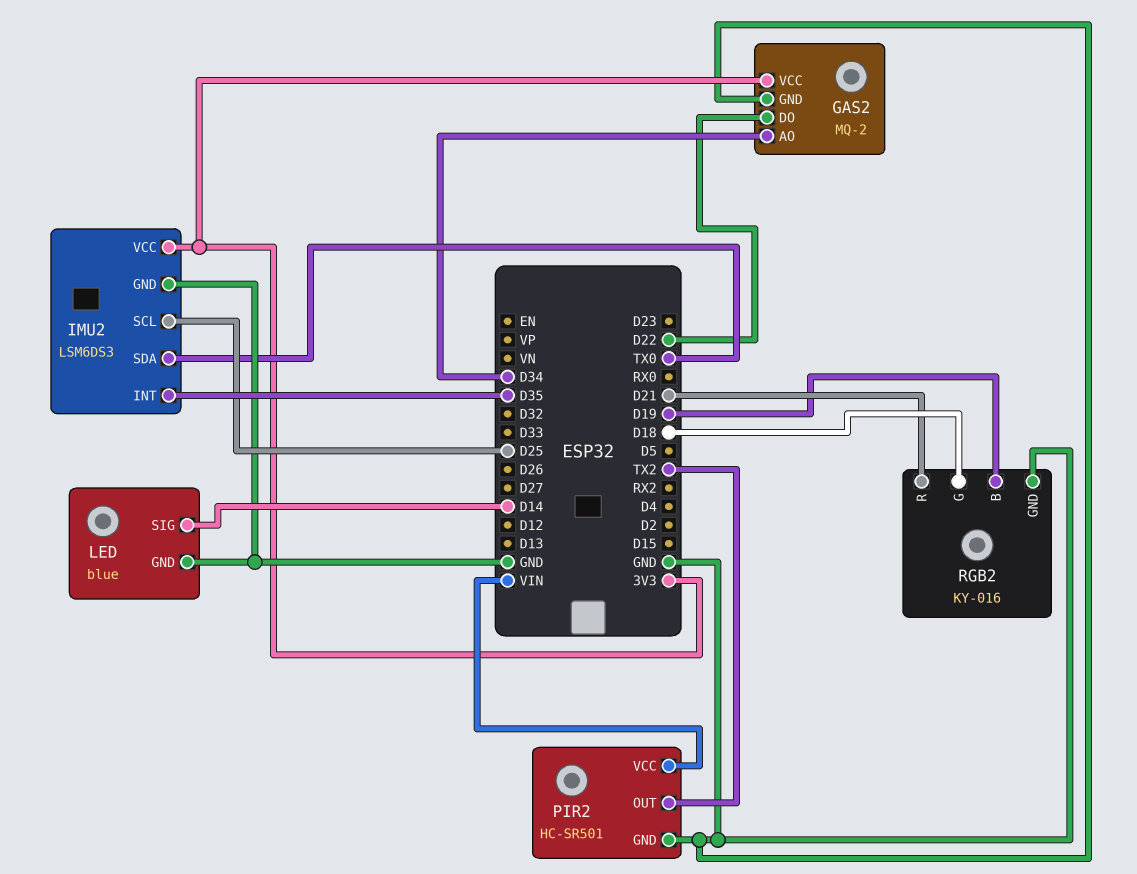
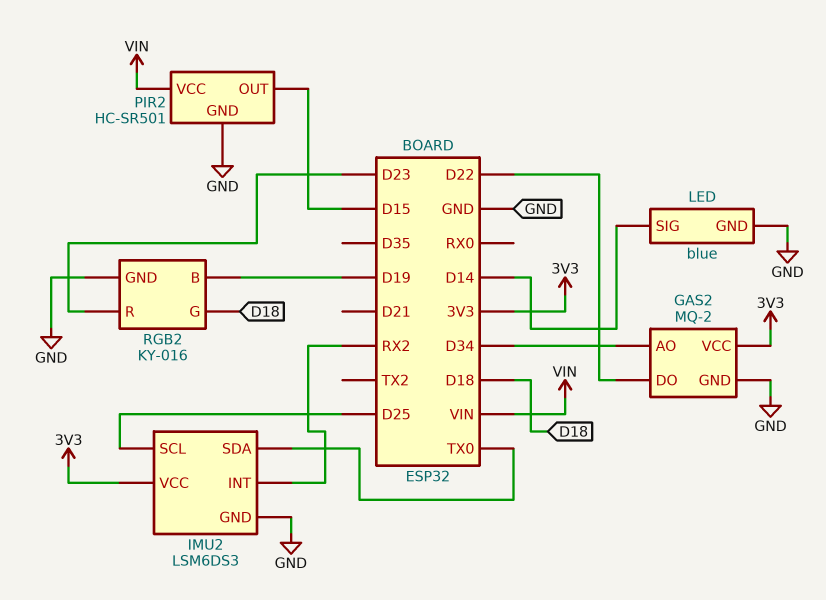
IMU2 pin INT: D35 -> RX2
PIR2 pin OUT: TX2 -> D15
RGB2 pin R: D21 -> D23

